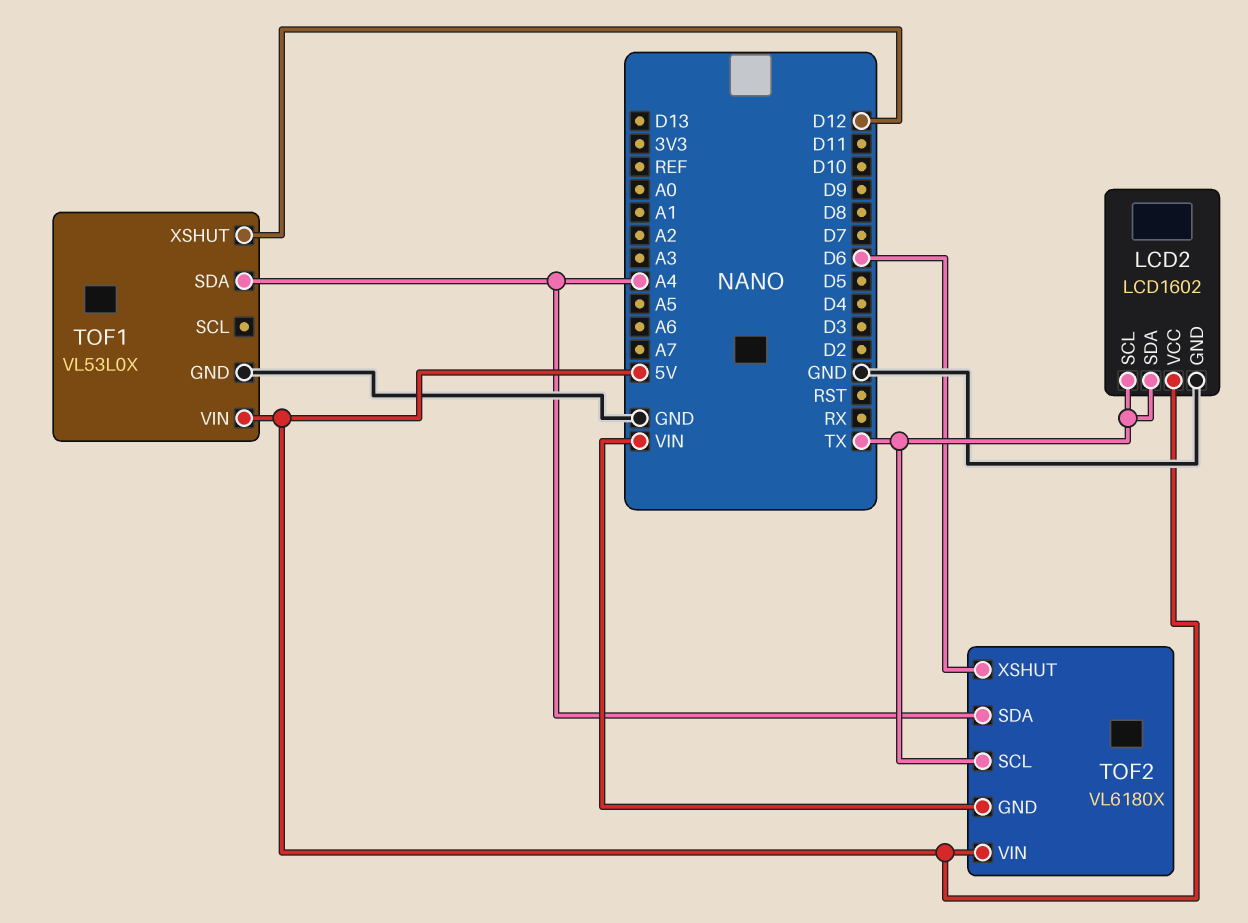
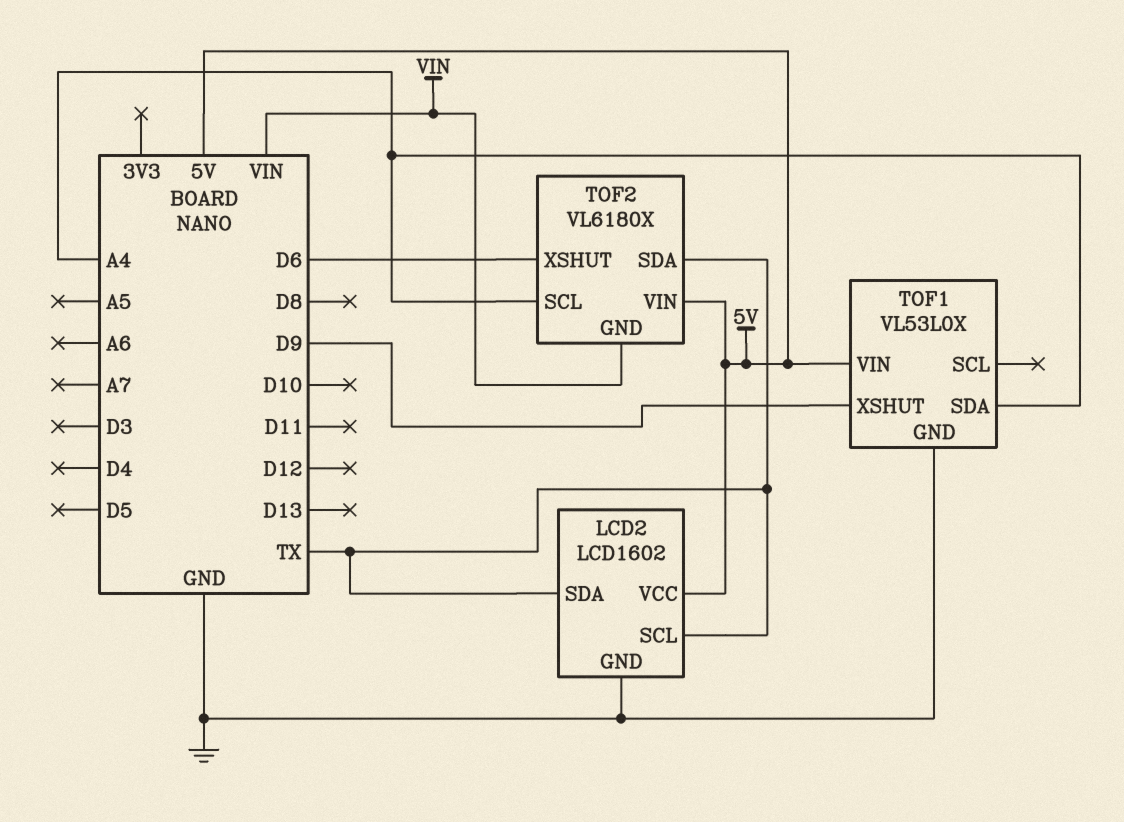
TOF1 pin XSHUT: D12 -> D9
TOF2 pin SCL: TX -> A4
TOF2 pin SDA: A4 -> TX

